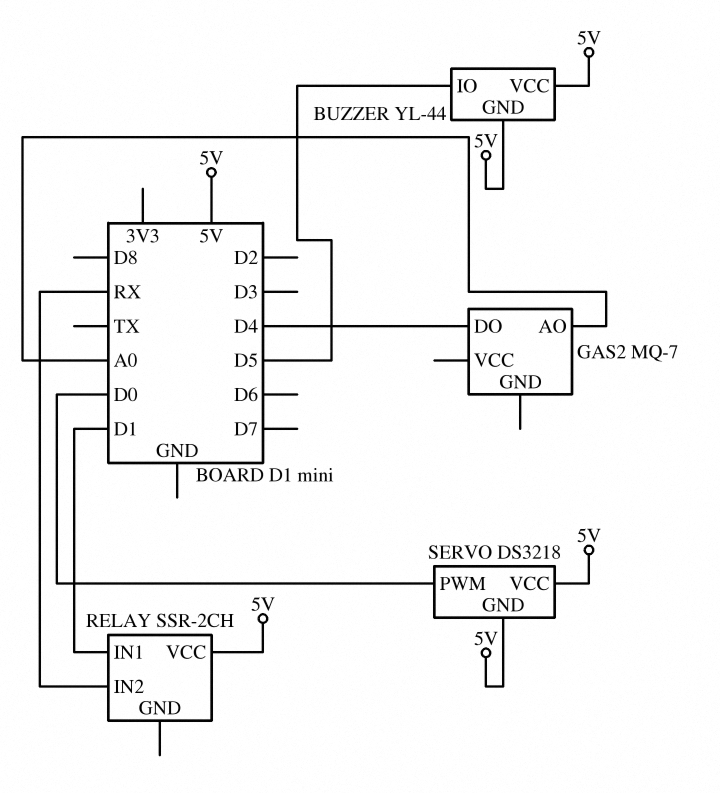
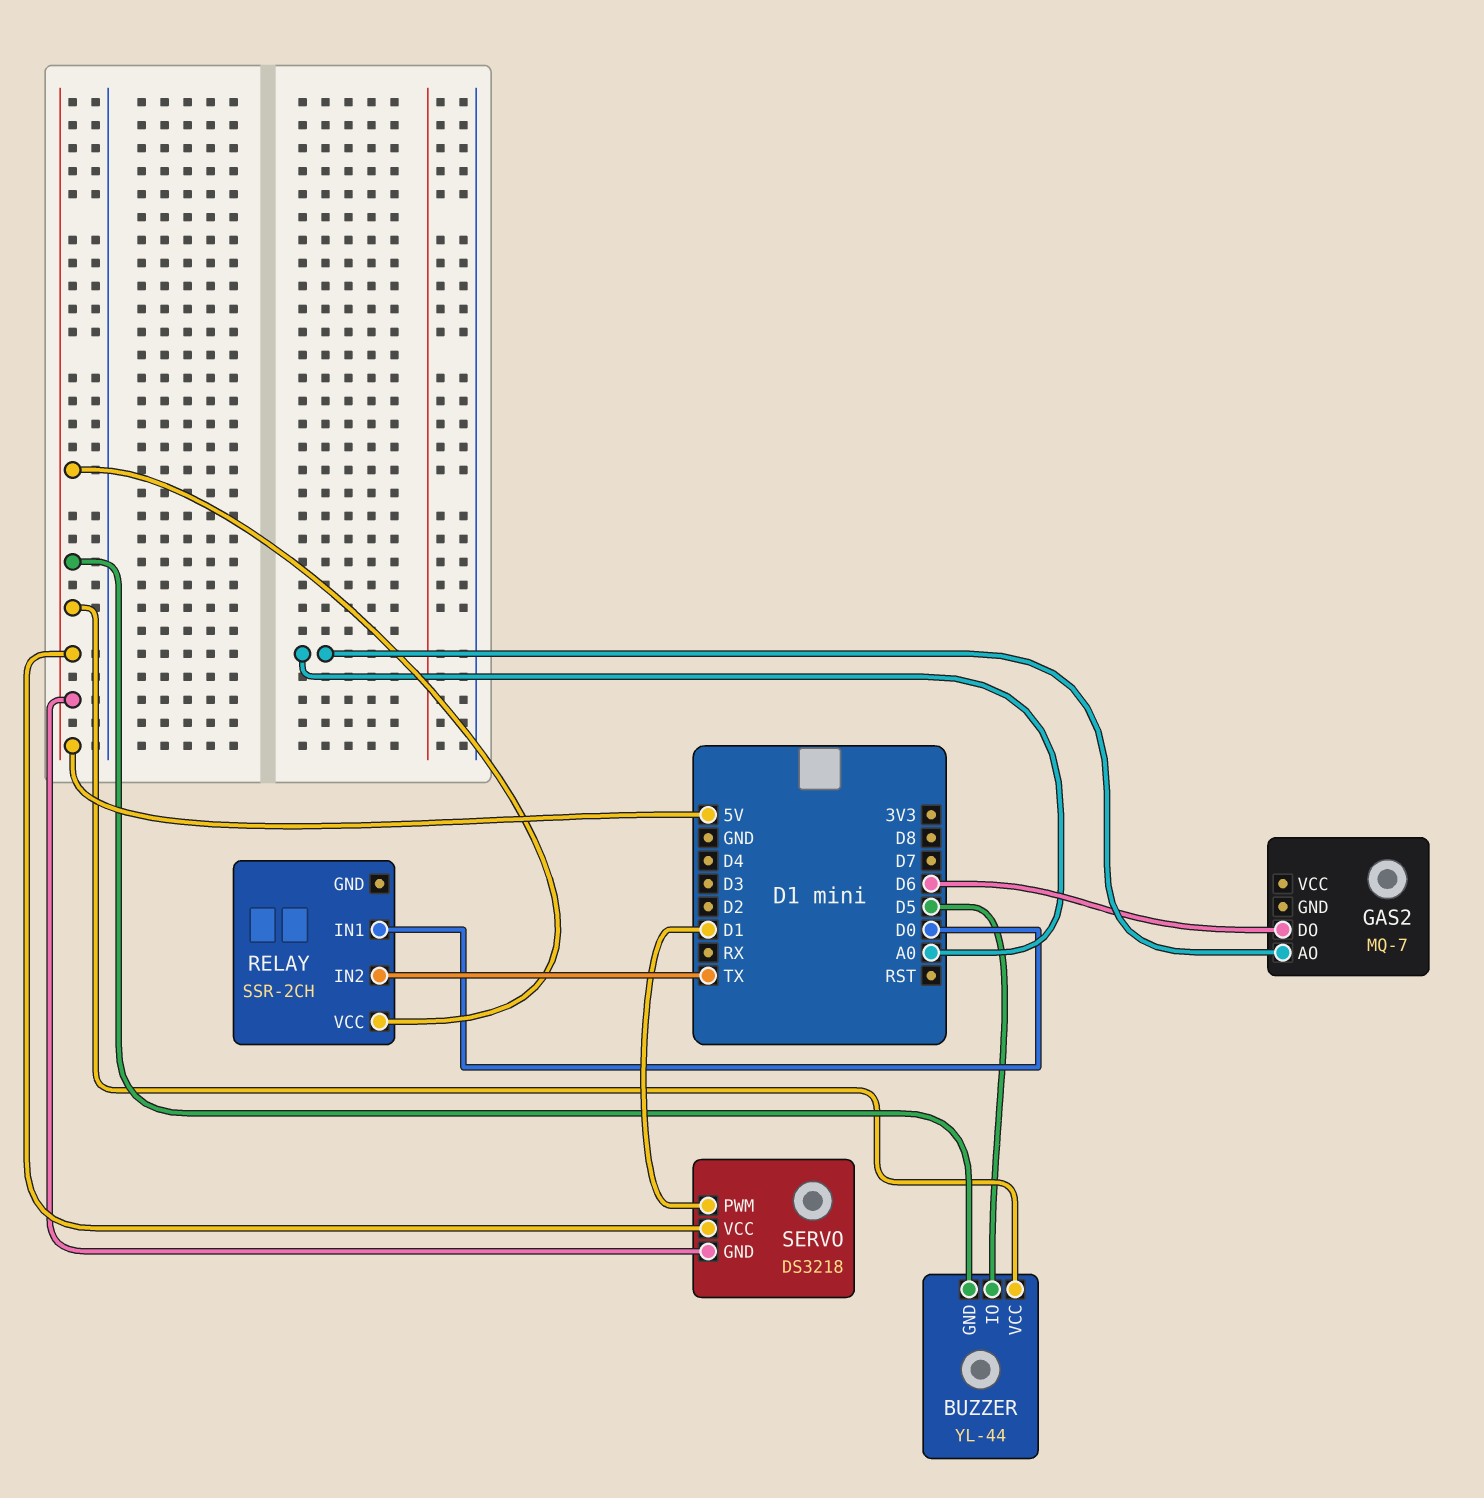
GAS2 pin DO: D4 -> D6
RELAY pin IN1: D1 -> D0
RELAY pin IN2: RX -> TX
SERVO pin PWM: D0 -> D1

